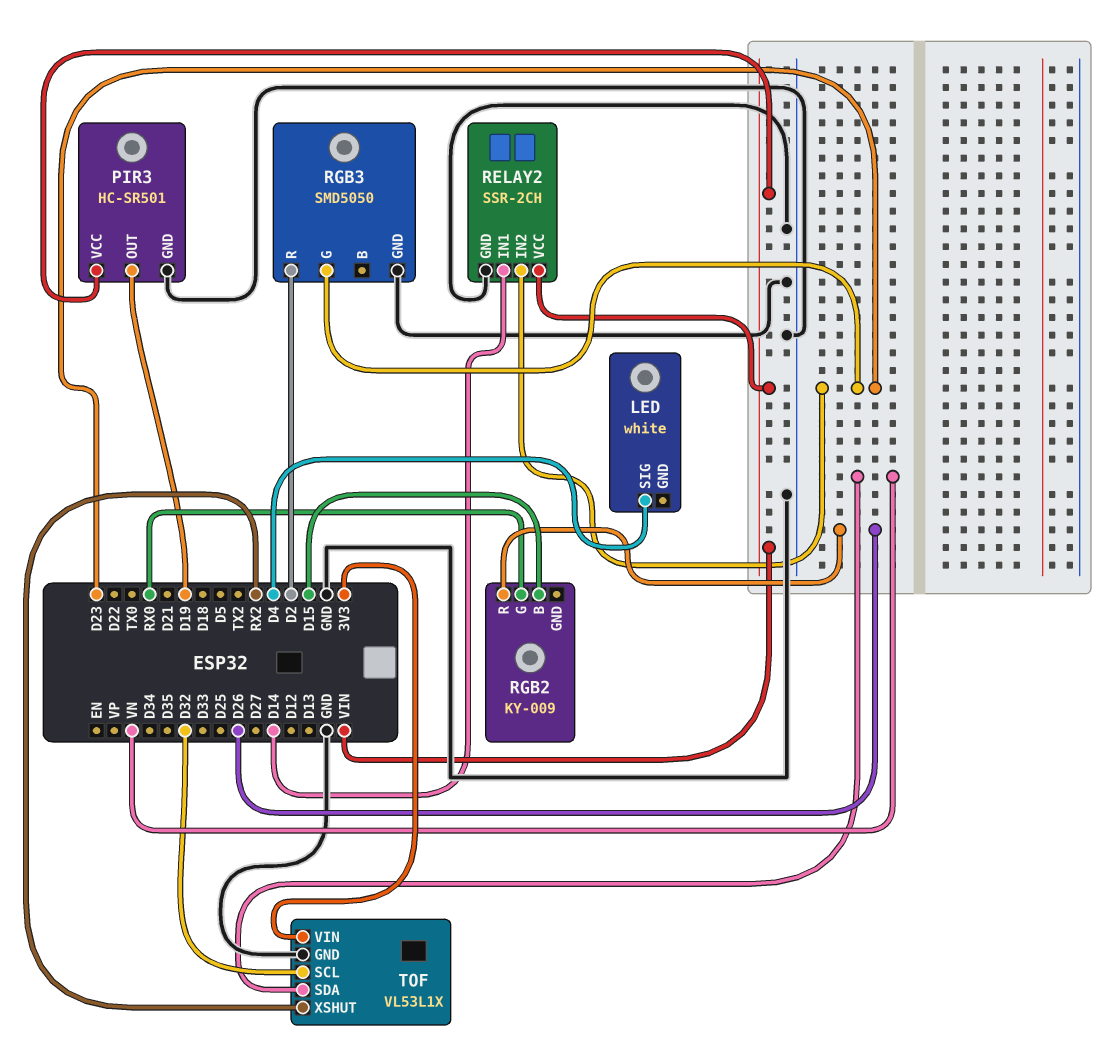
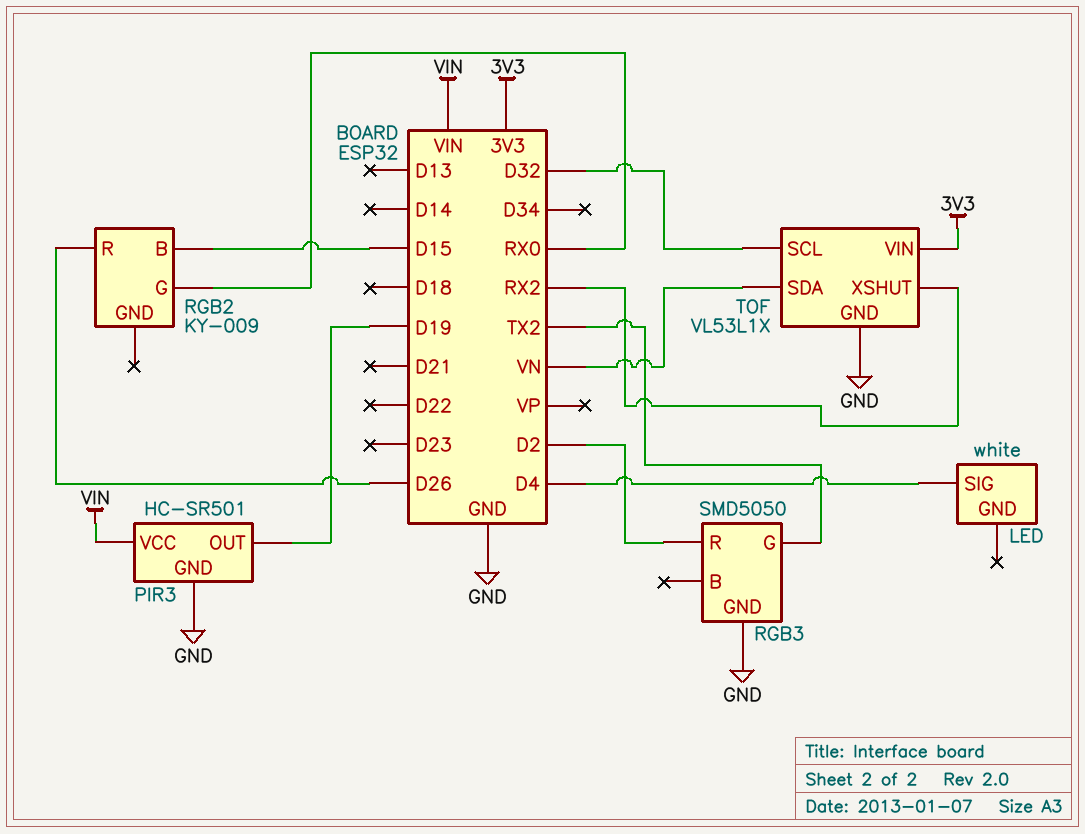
RELAY2: SSR-2CH -> none
RELAY2 pin GND: GND -> none
RELAY2 pin IN1: D14 -> none
RELAY2 pin IN2: D23 -> none
RELAY2 pin VCC: VIN -> none
RGB3 pin G: D23 -> TX2

